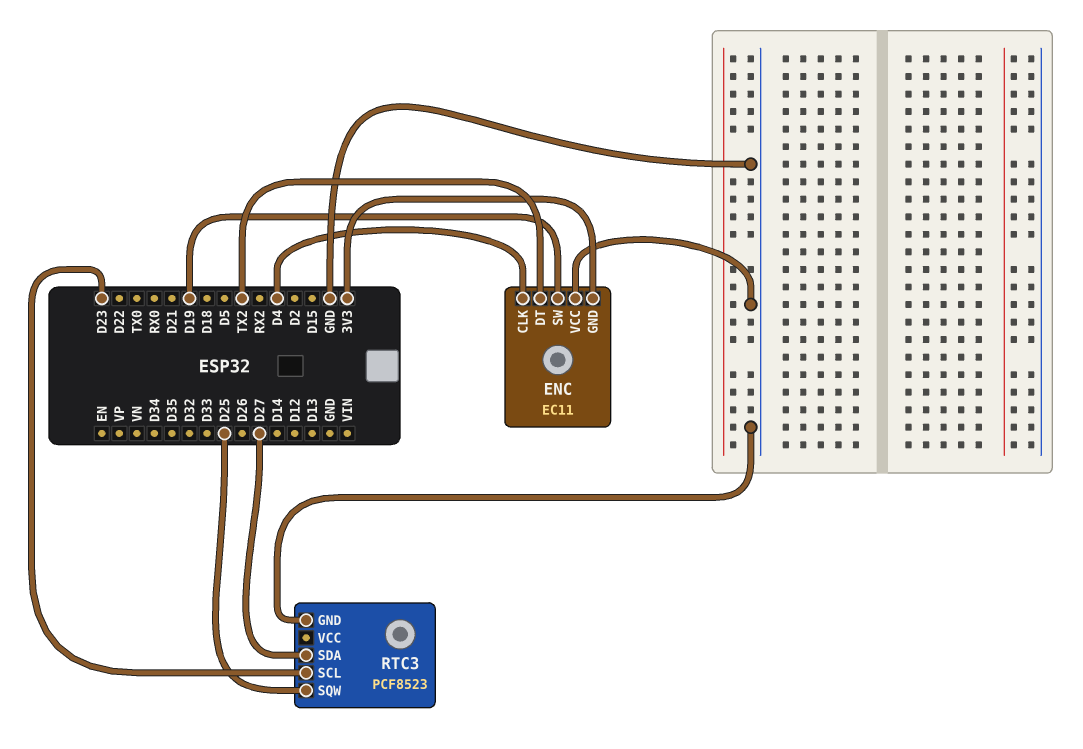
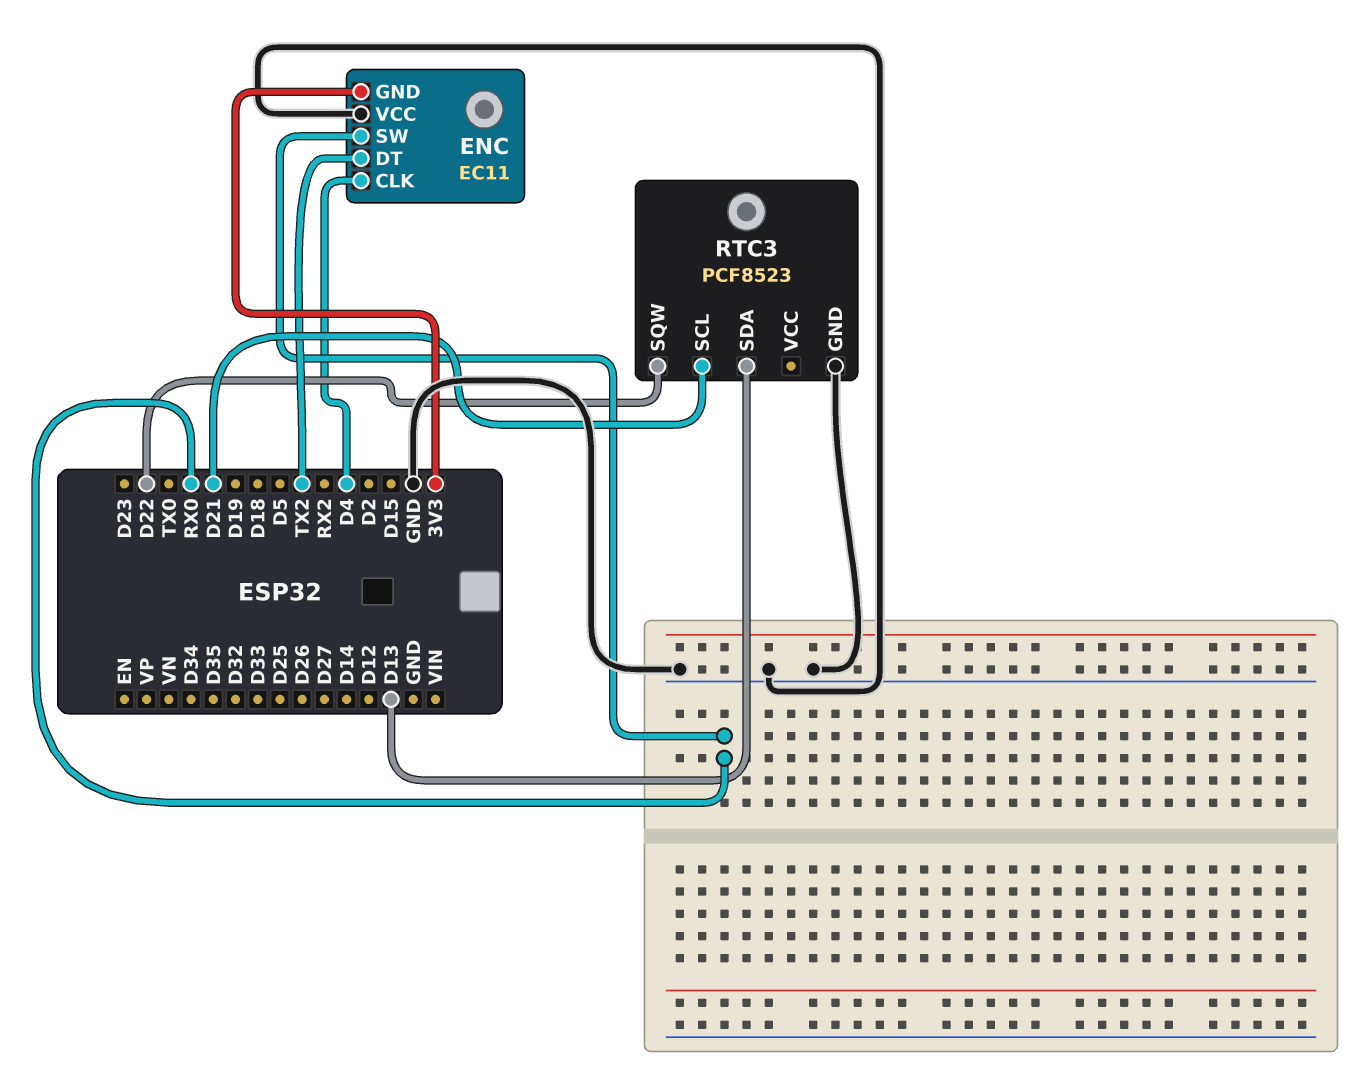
ENC pin SW: D19 -> RX0
RTC3 pin SCL: D23 -> D21
RTC3 pin SDA: D27 -> D13
RTC3 pin SQW: D25 -> D22

